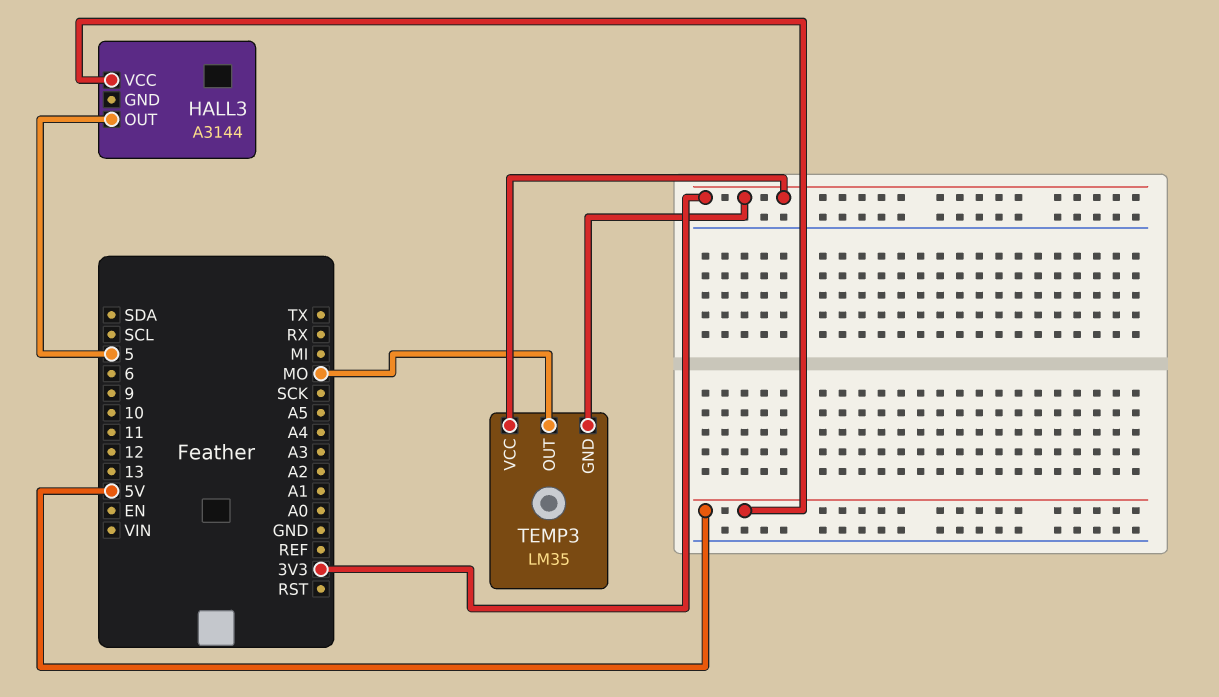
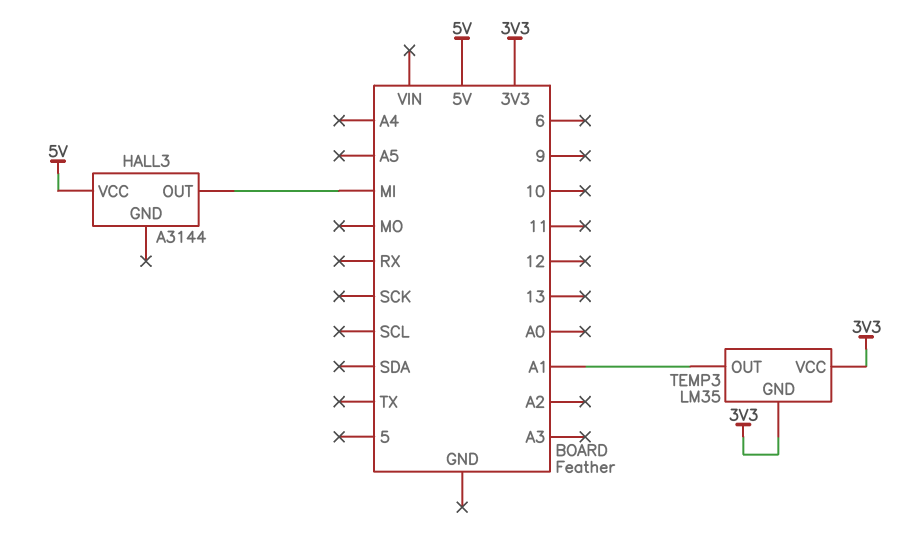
HALL3 pin OUT: 5 -> MI
TEMP3 pin OUT: MO -> A1

